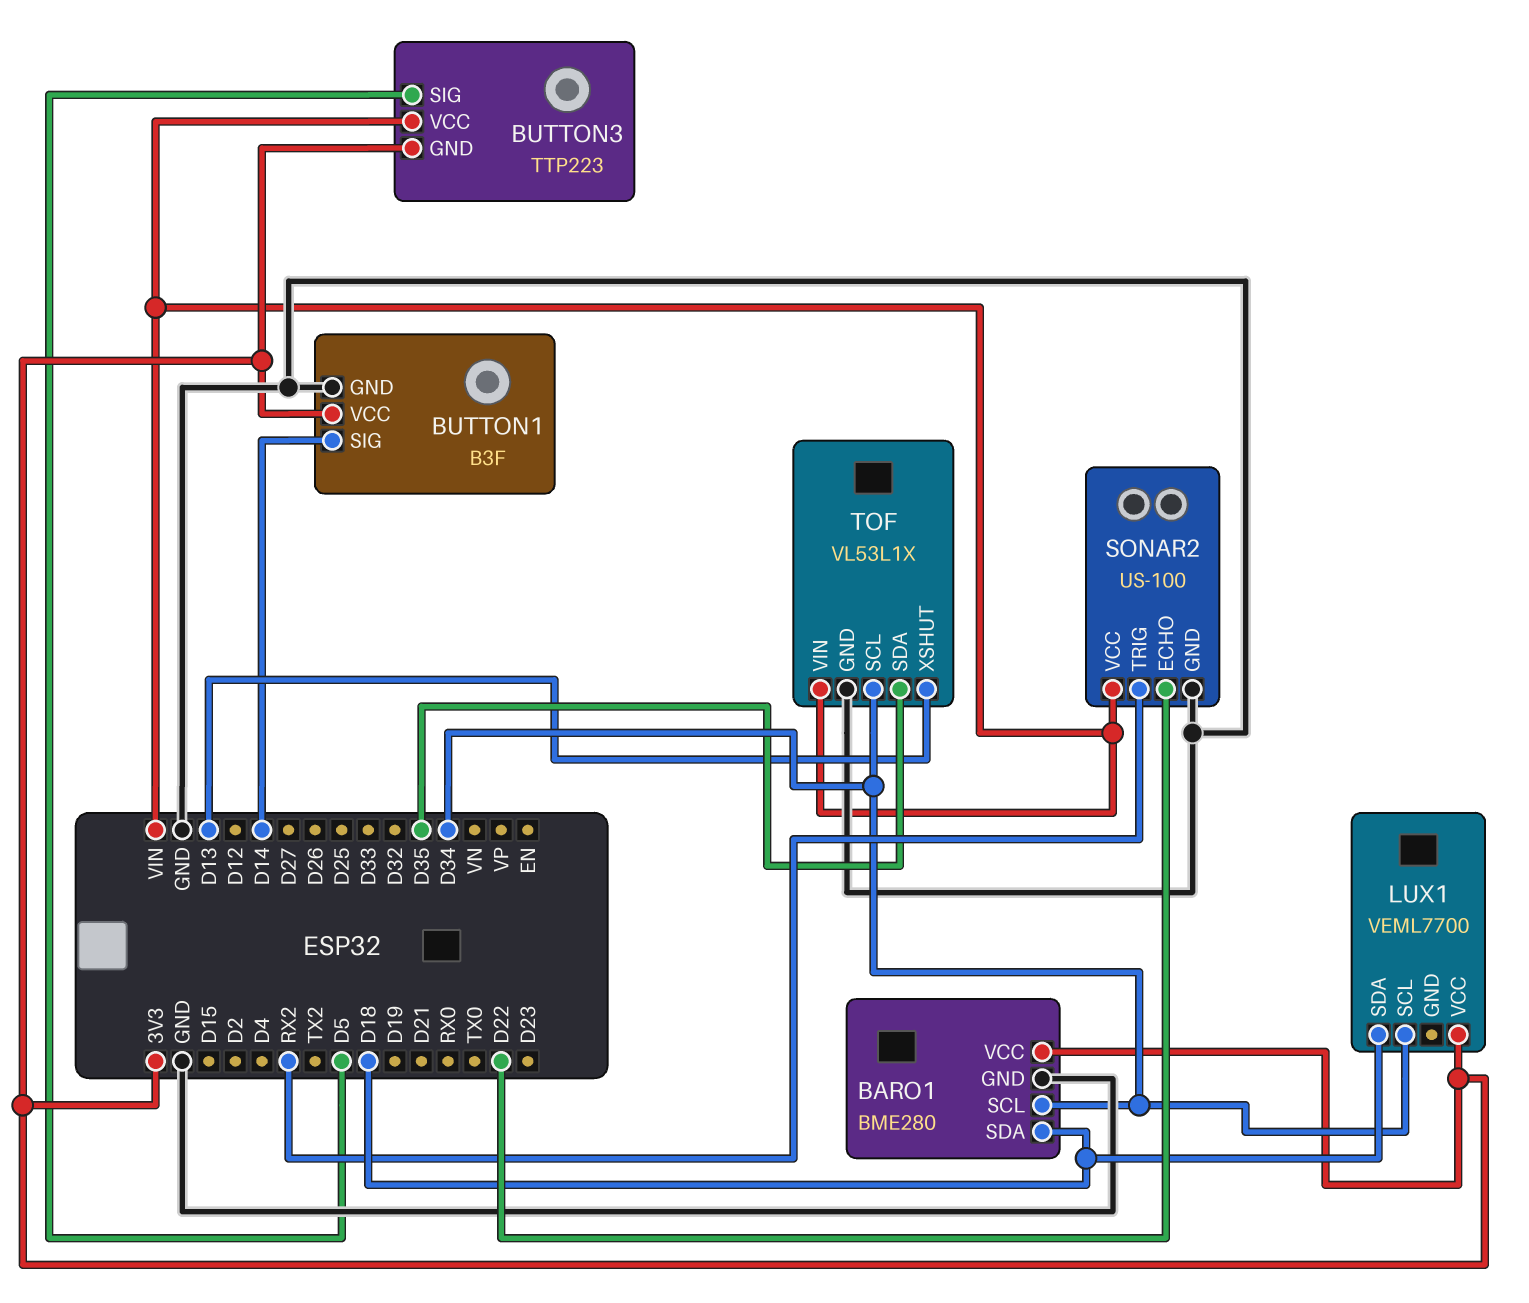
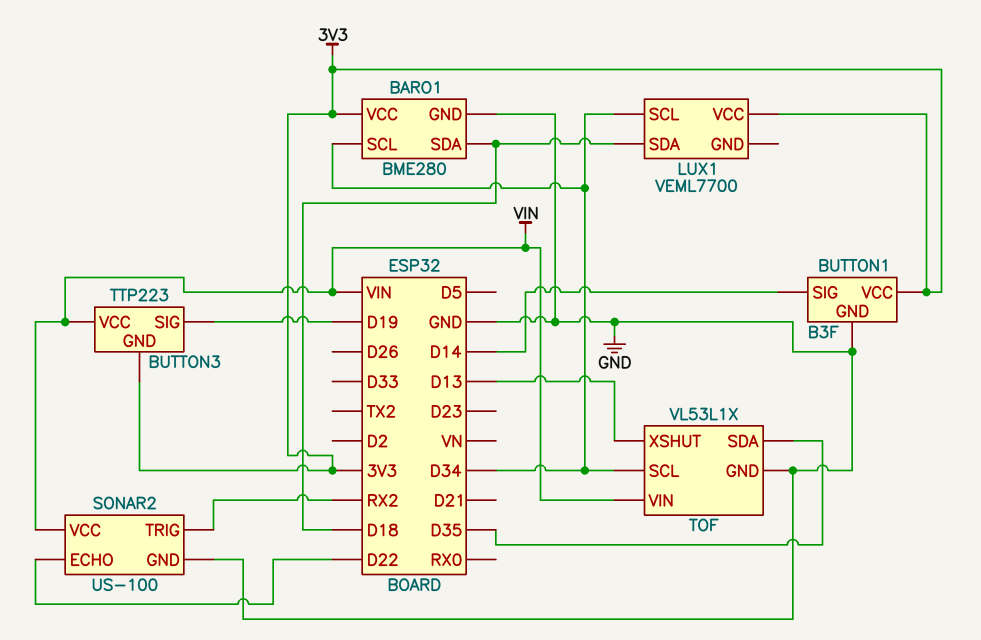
BUTTON3 pin SIG: D5 -> D19

